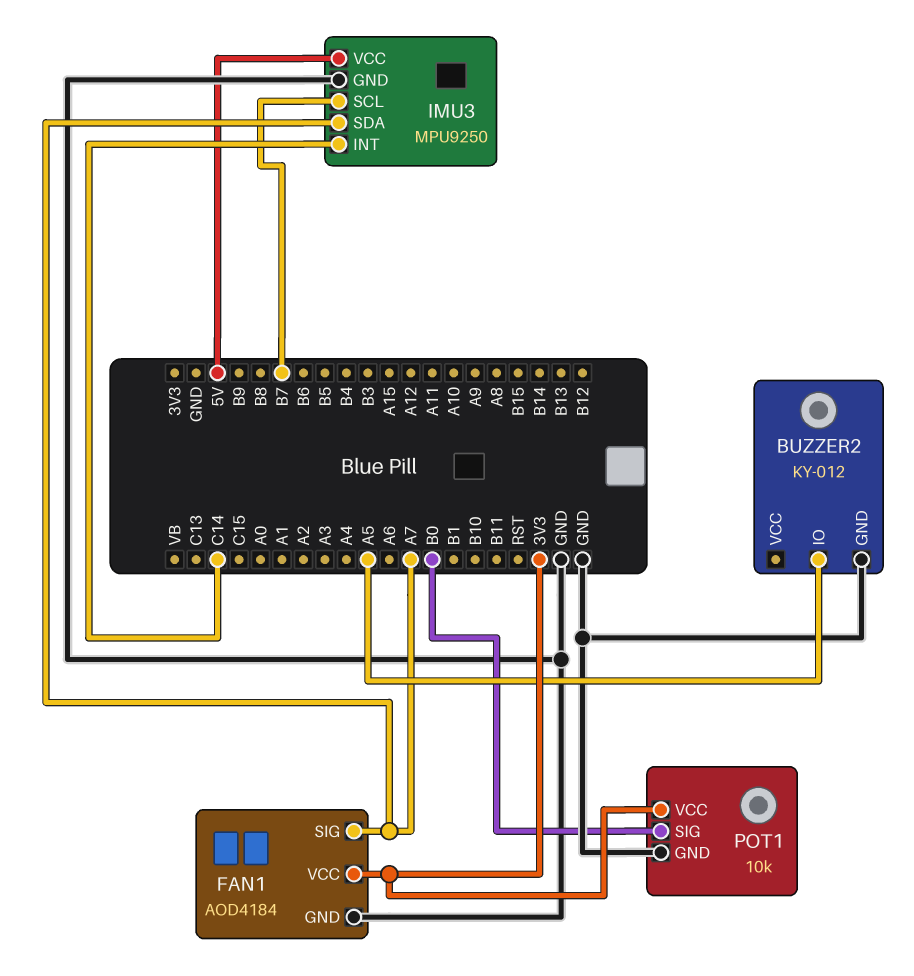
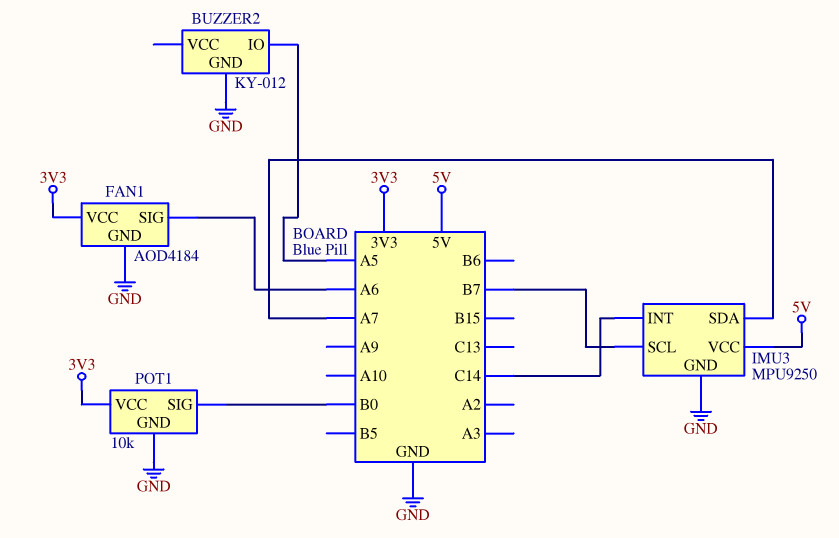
FAN1 pin SIG: A7 -> A6

